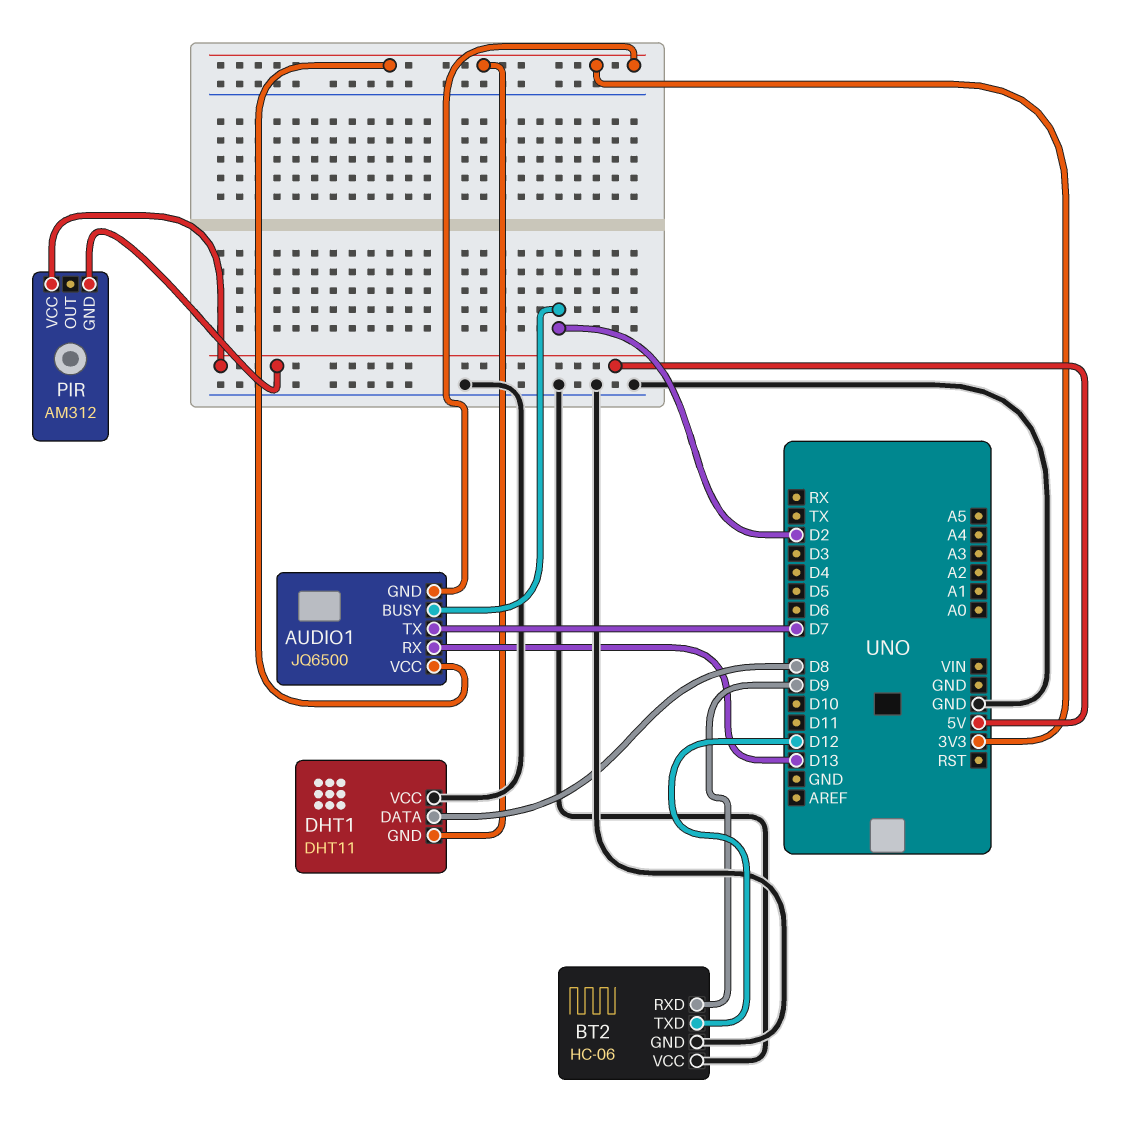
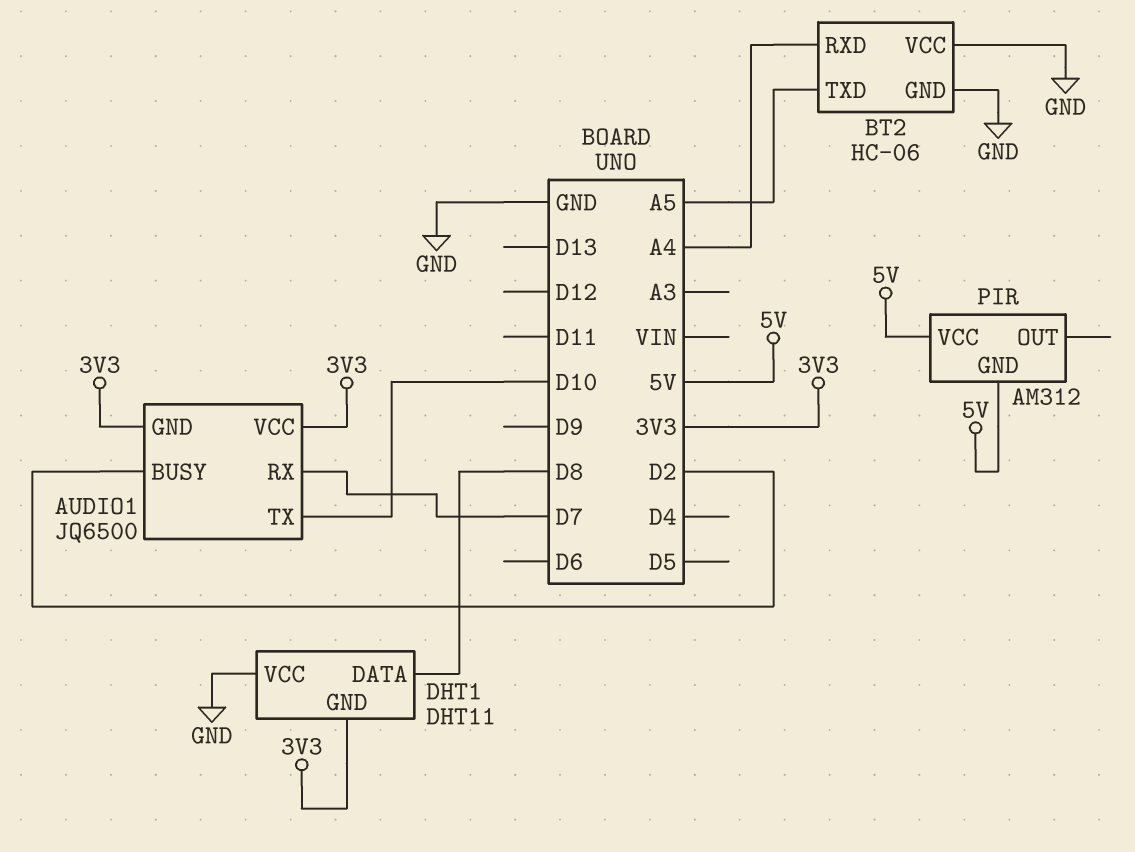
AUDIO1 pin RX: D13 -> D7
AUDIO1 pin TX: D7 -> D10
BT2 pin RXD: D9 -> A4
BT2 pin TXD: D12 -> A5

